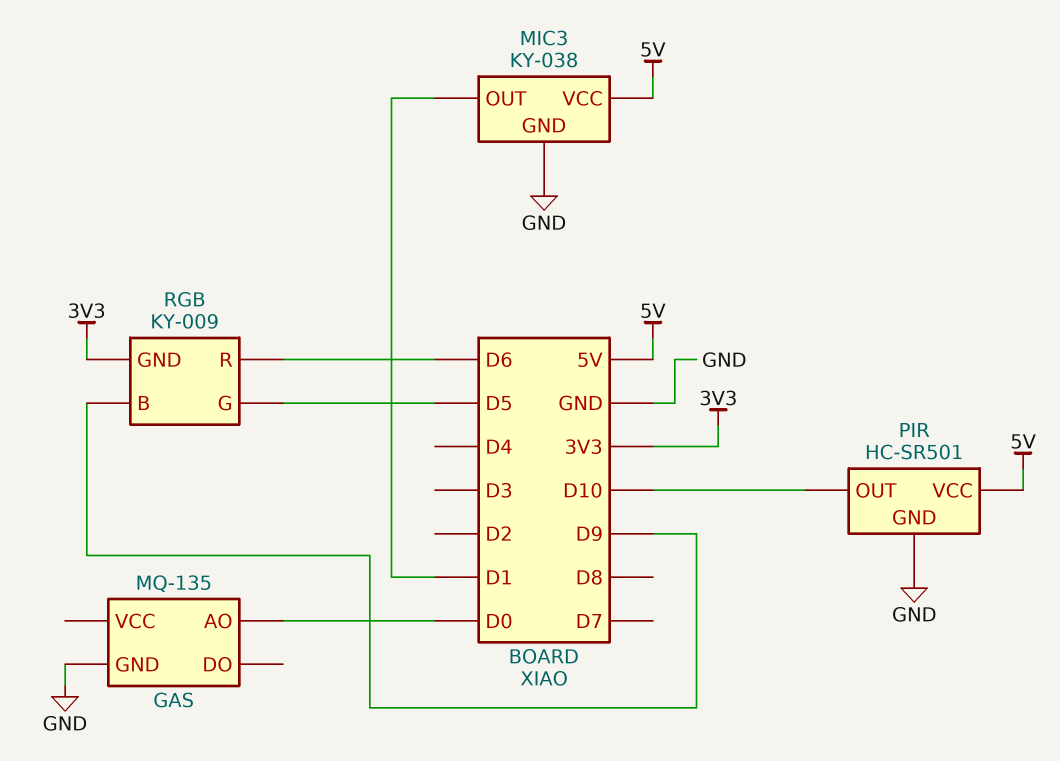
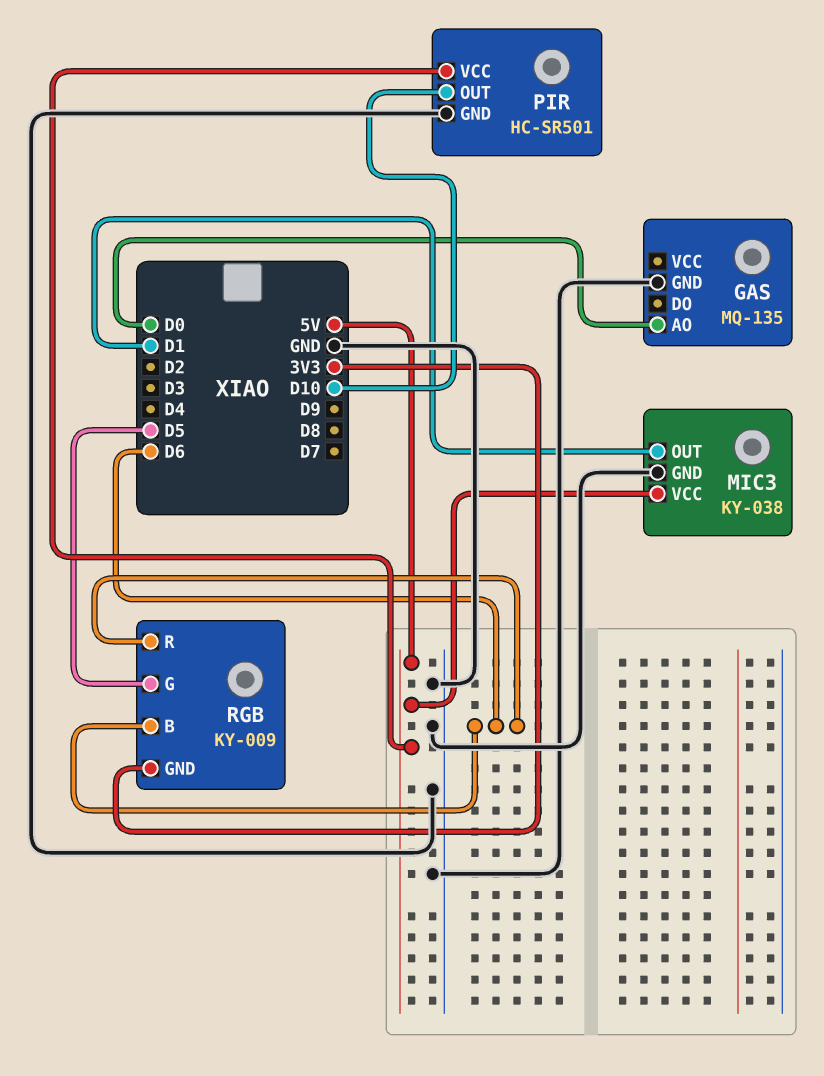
RGB pin B: D9 -> D6

